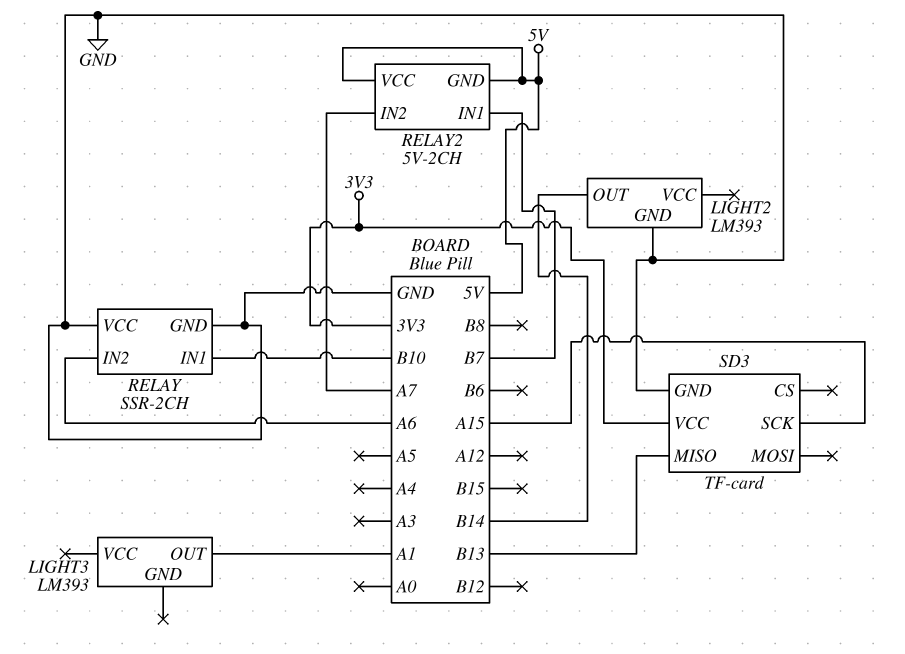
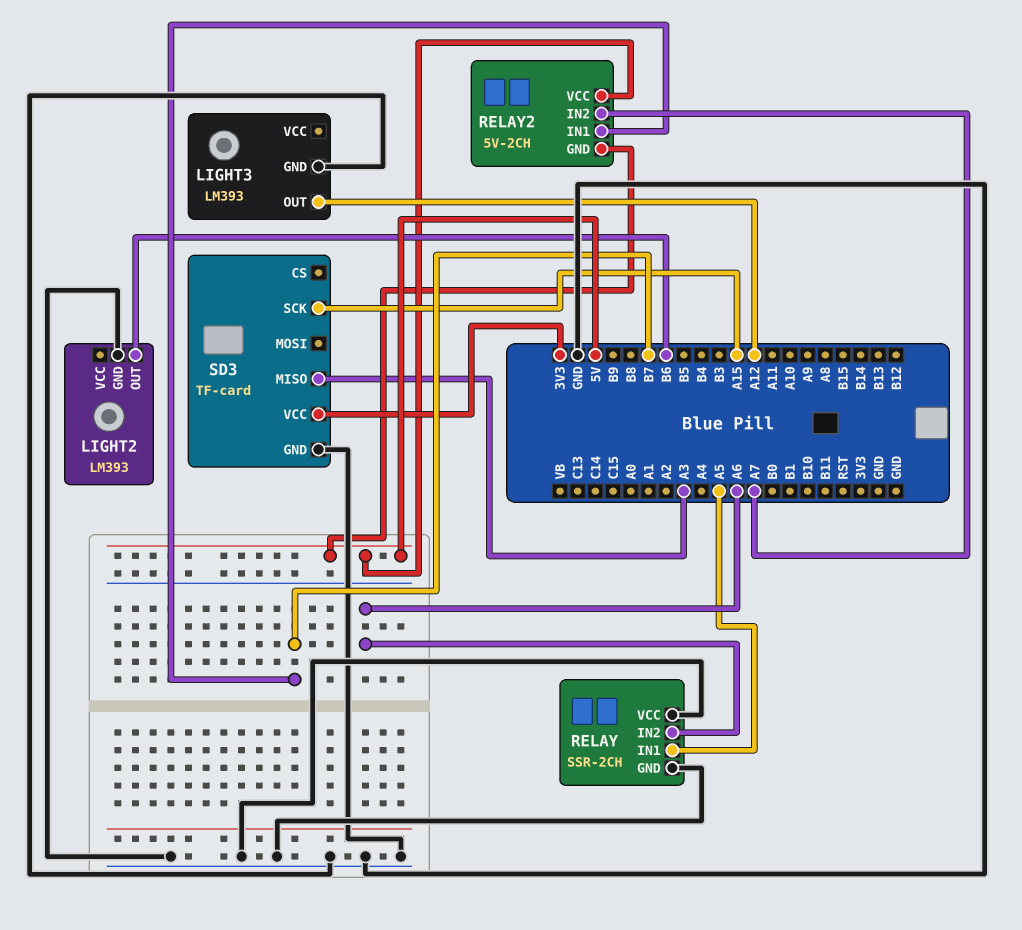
LIGHT2 pin OUT: B14 -> B6
LIGHT3 pin GND: none -> GND
LIGHT3 pin OUT: A1 -> A12
RELAY pin IN1: B10 -> A5
SD3 pin MISO: B13 -> A3

